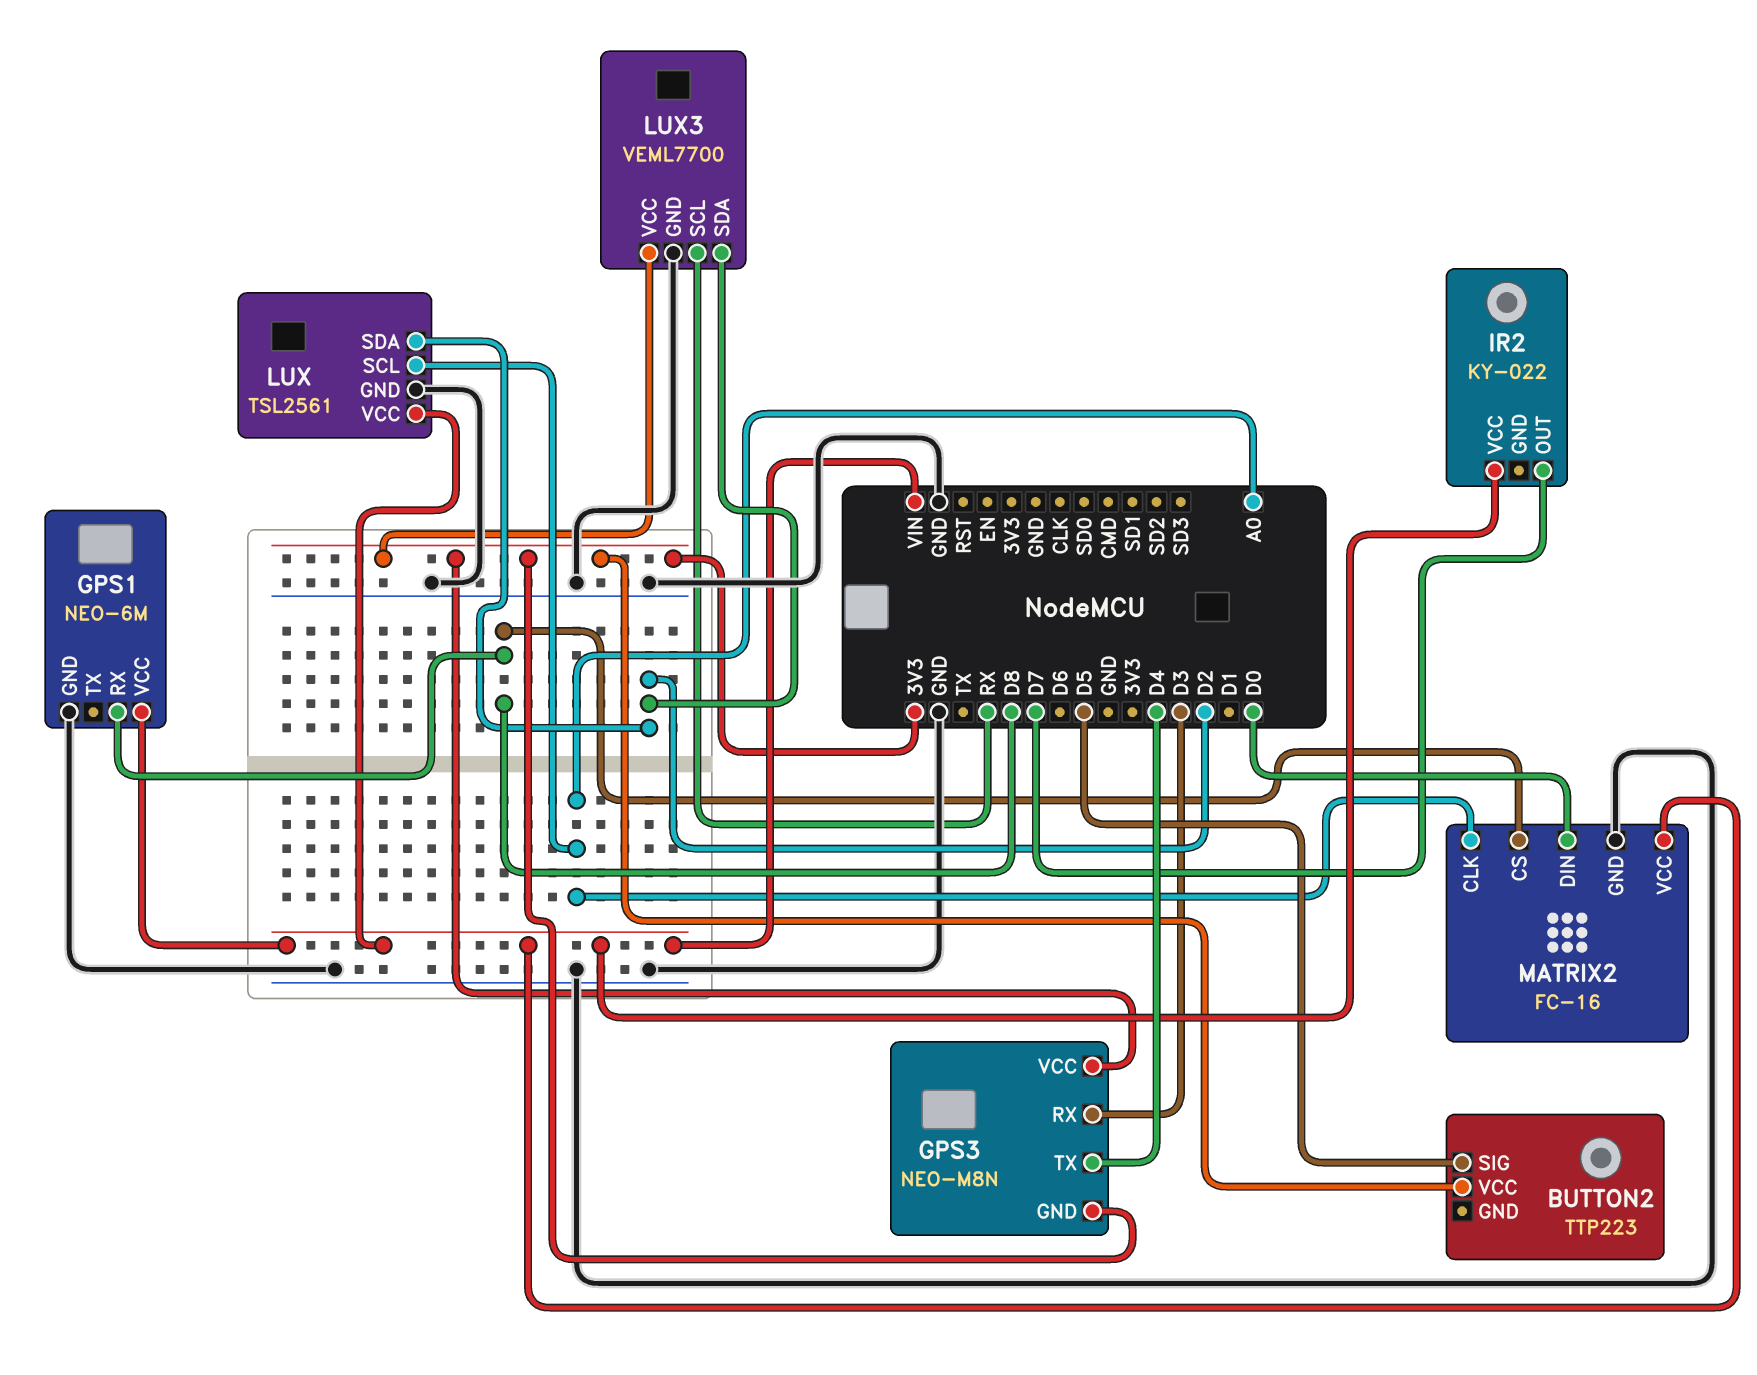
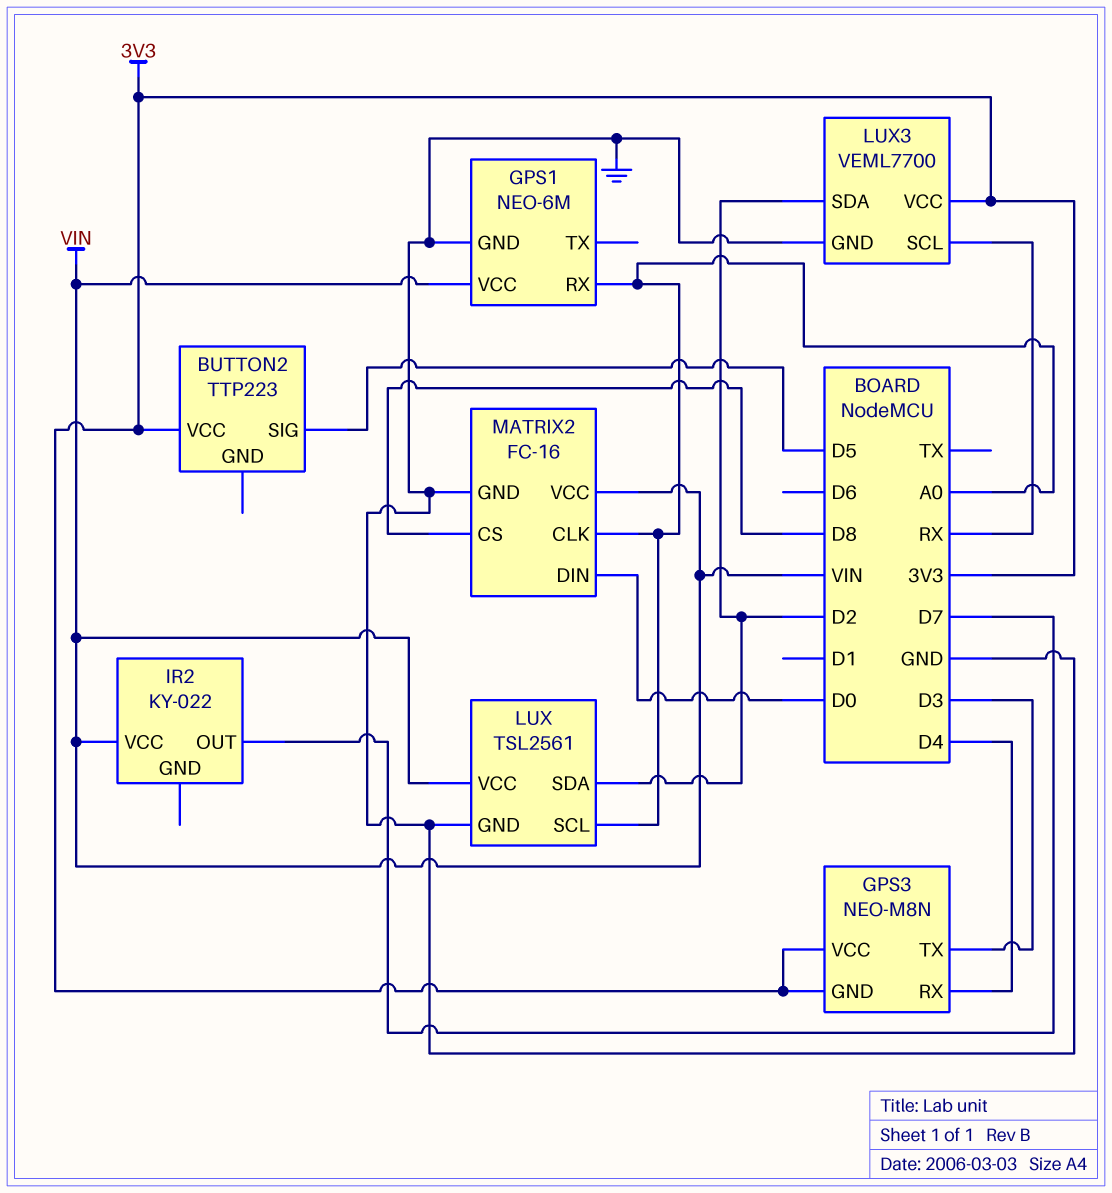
GPS1 pin RX: D8 -> A0
GPS3 pin RX: D3 -> D4
GPS3 pin TX: D4 -> D3

